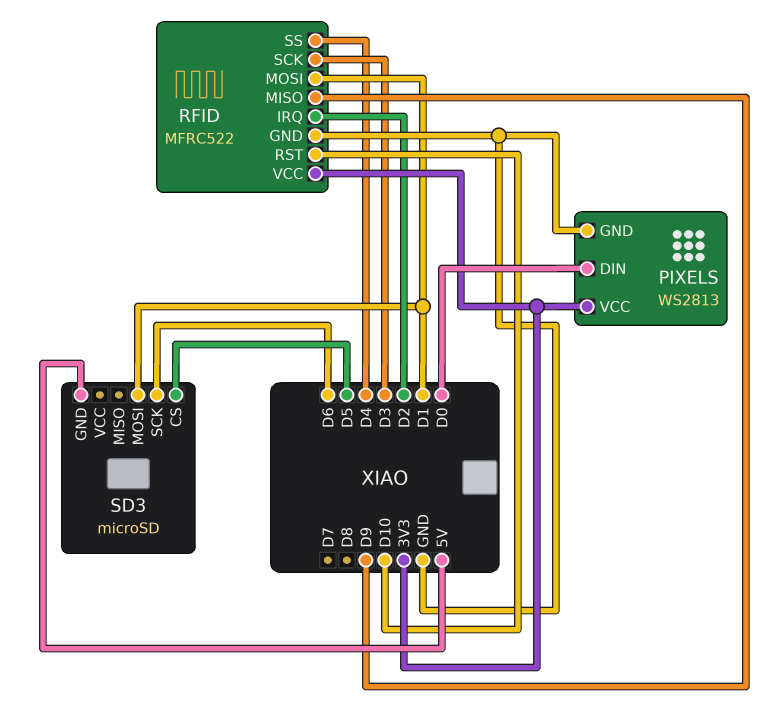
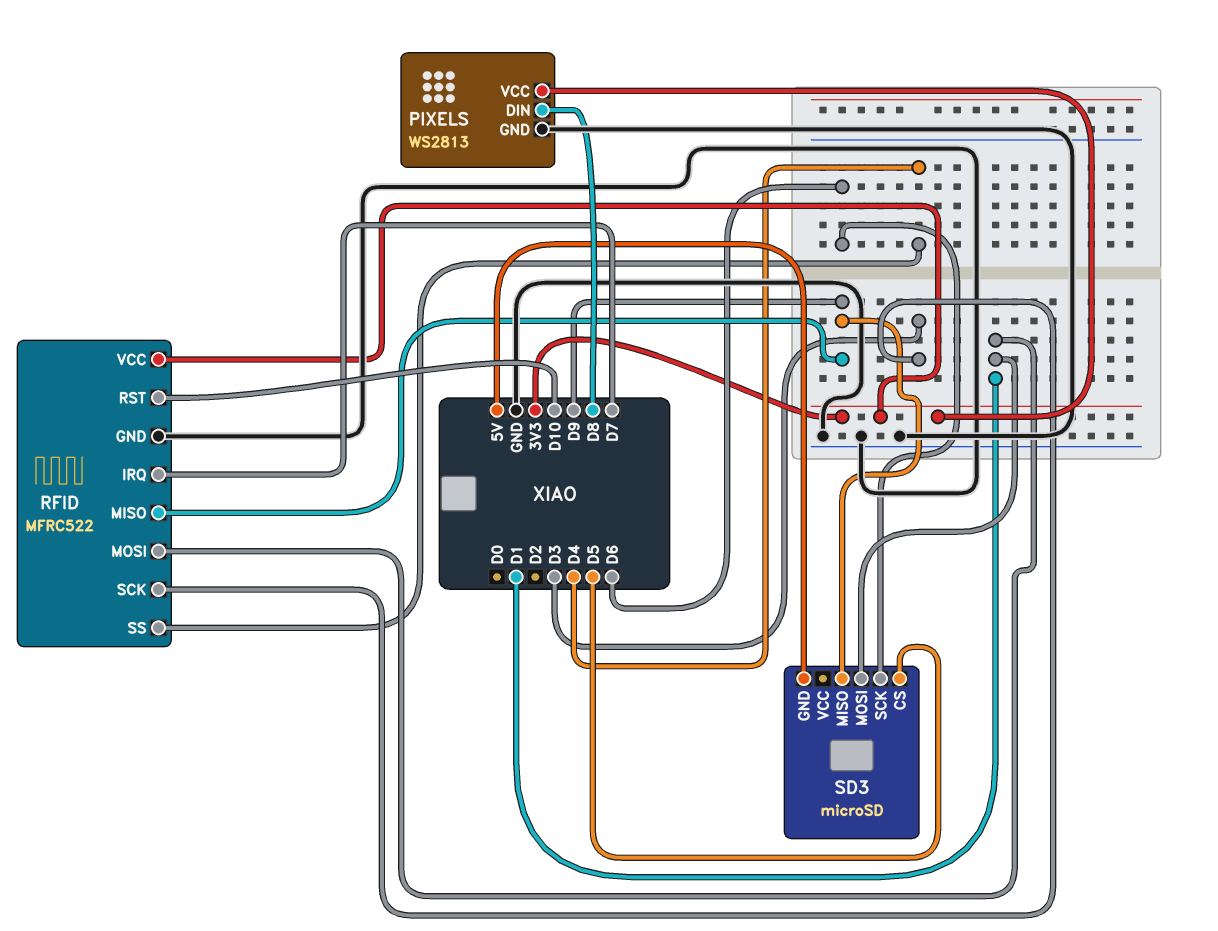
PIXELS pin DIN: D0 -> D8
RFID pin IRQ: D2 -> D7
SD3 pin MISO: none -> D9

